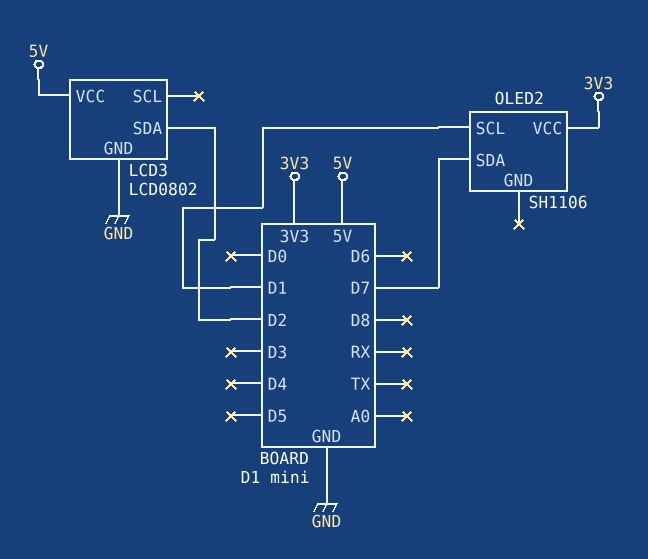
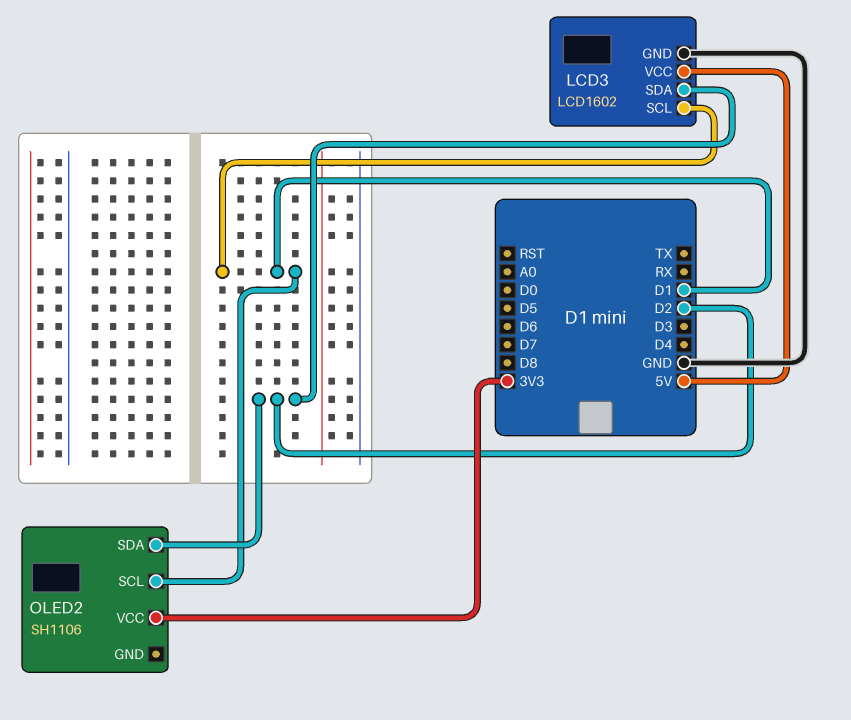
LCD3: LCD0802 -> LCD1602
LCD3 pin SCL: none -> D1
OLED2 pin SDA: D7 -> D2

